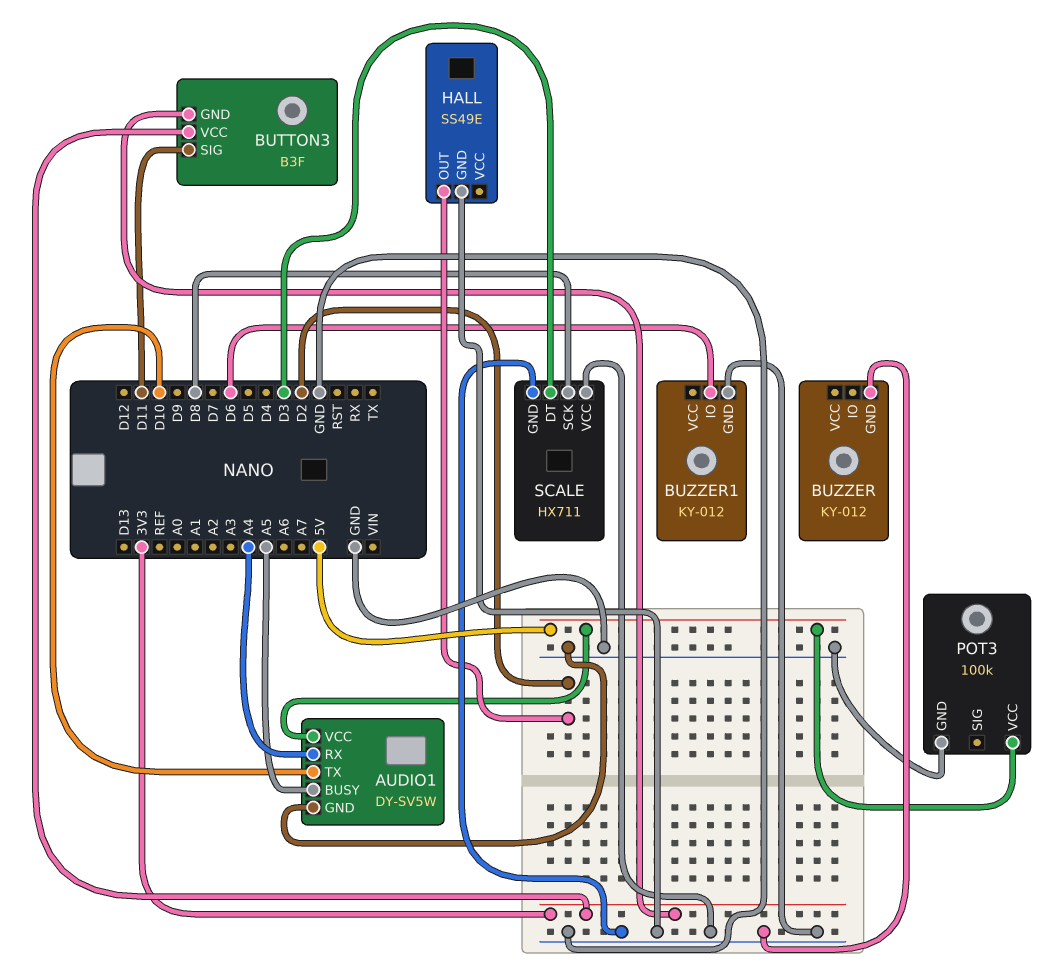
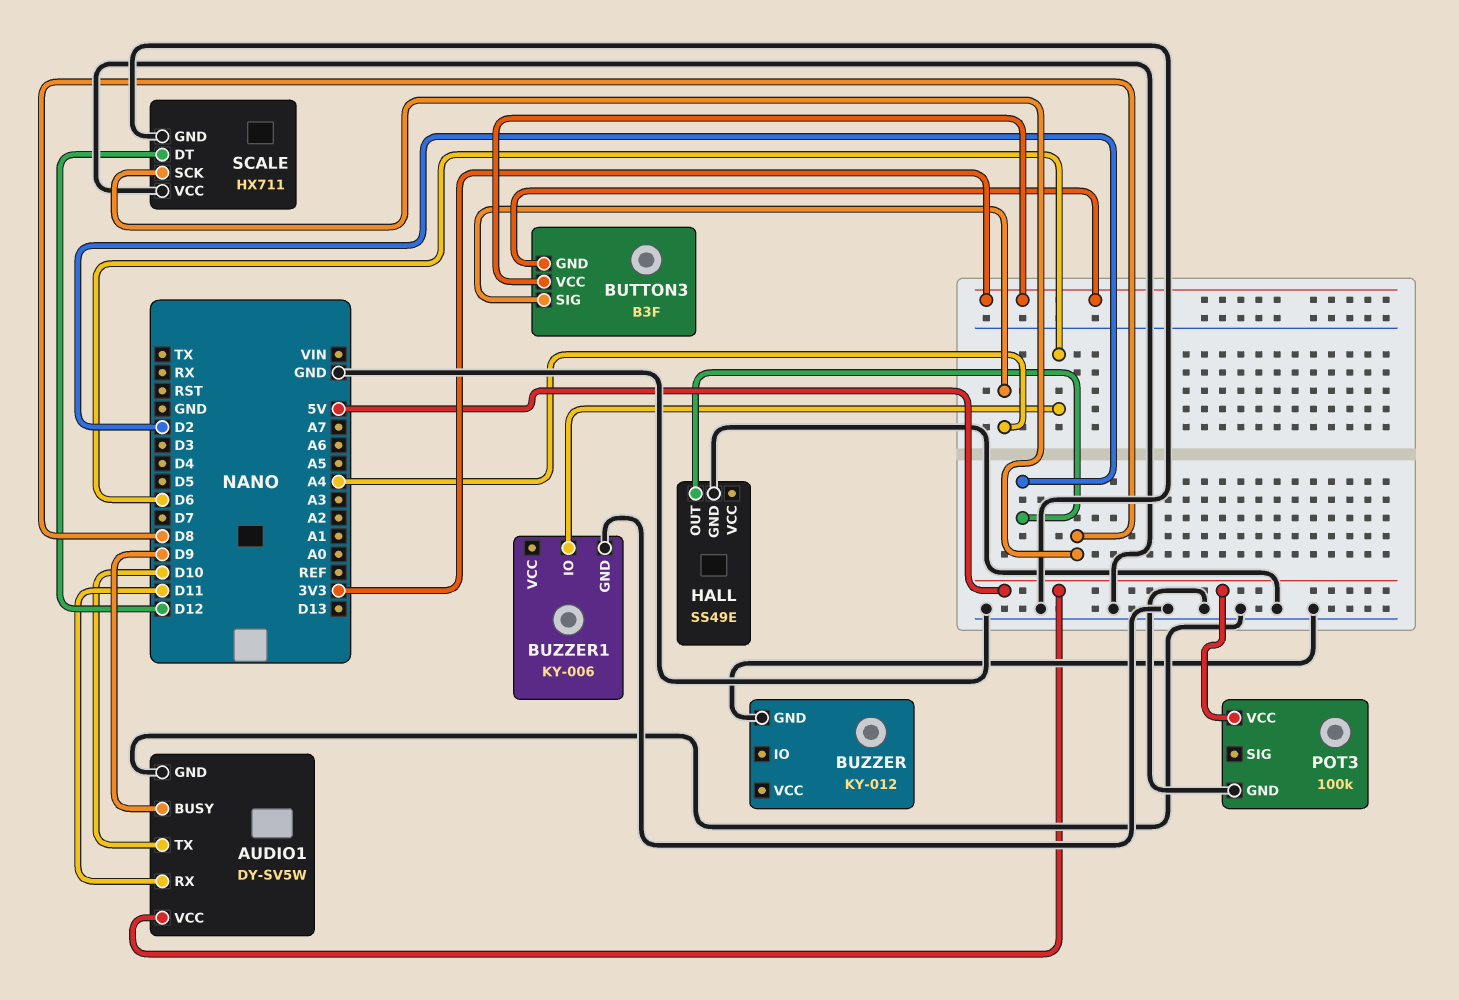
AUDIO1 pin BUSY: A5 -> D9
AUDIO1 pin RX: A4 -> D11
BUTTON3 pin SIG: D11 -> A4
BUZZER1: KY-012 -> KY-006
SCALE pin DT: D3 -> D12

